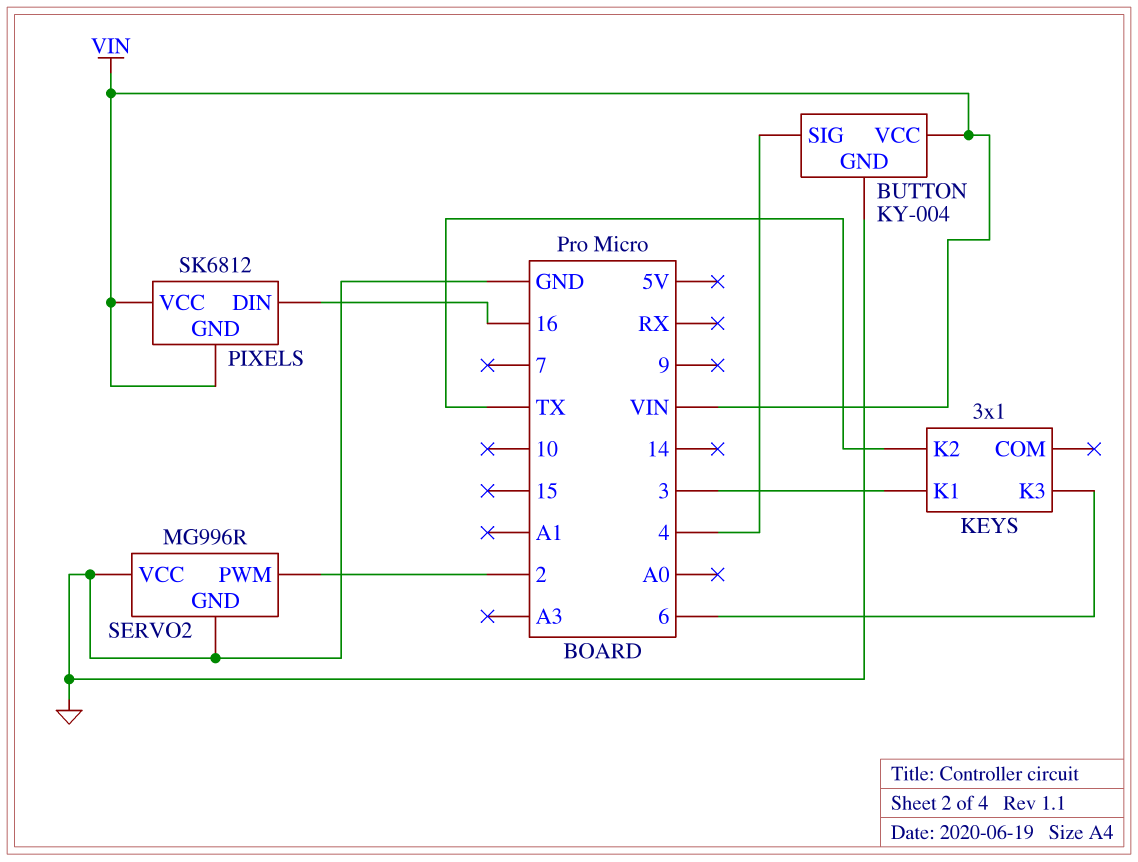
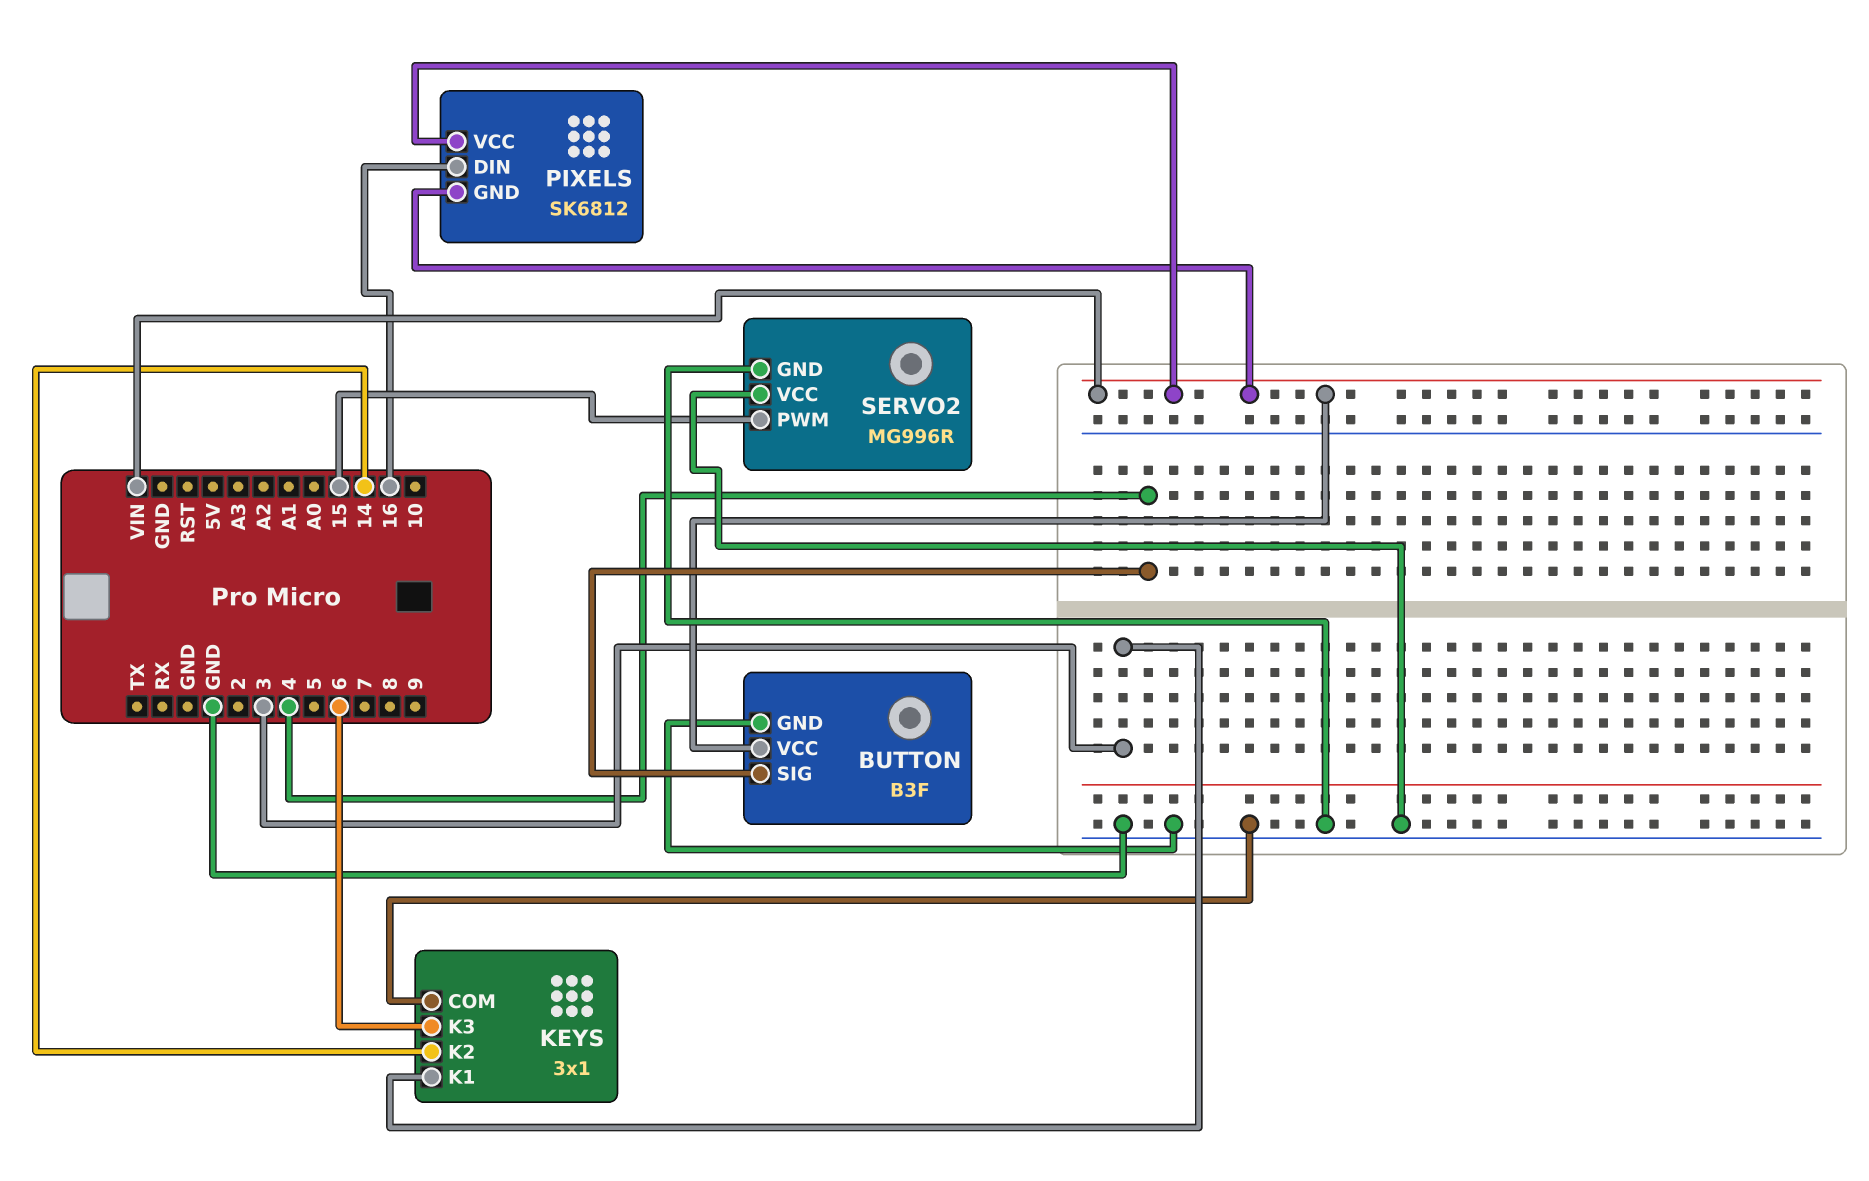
BUTTON: KY-004 -> B3F
KEYS pin COM: none -> GND
KEYS pin K2: TX -> 14
SERVO2 pin PWM: 2 -> 15

